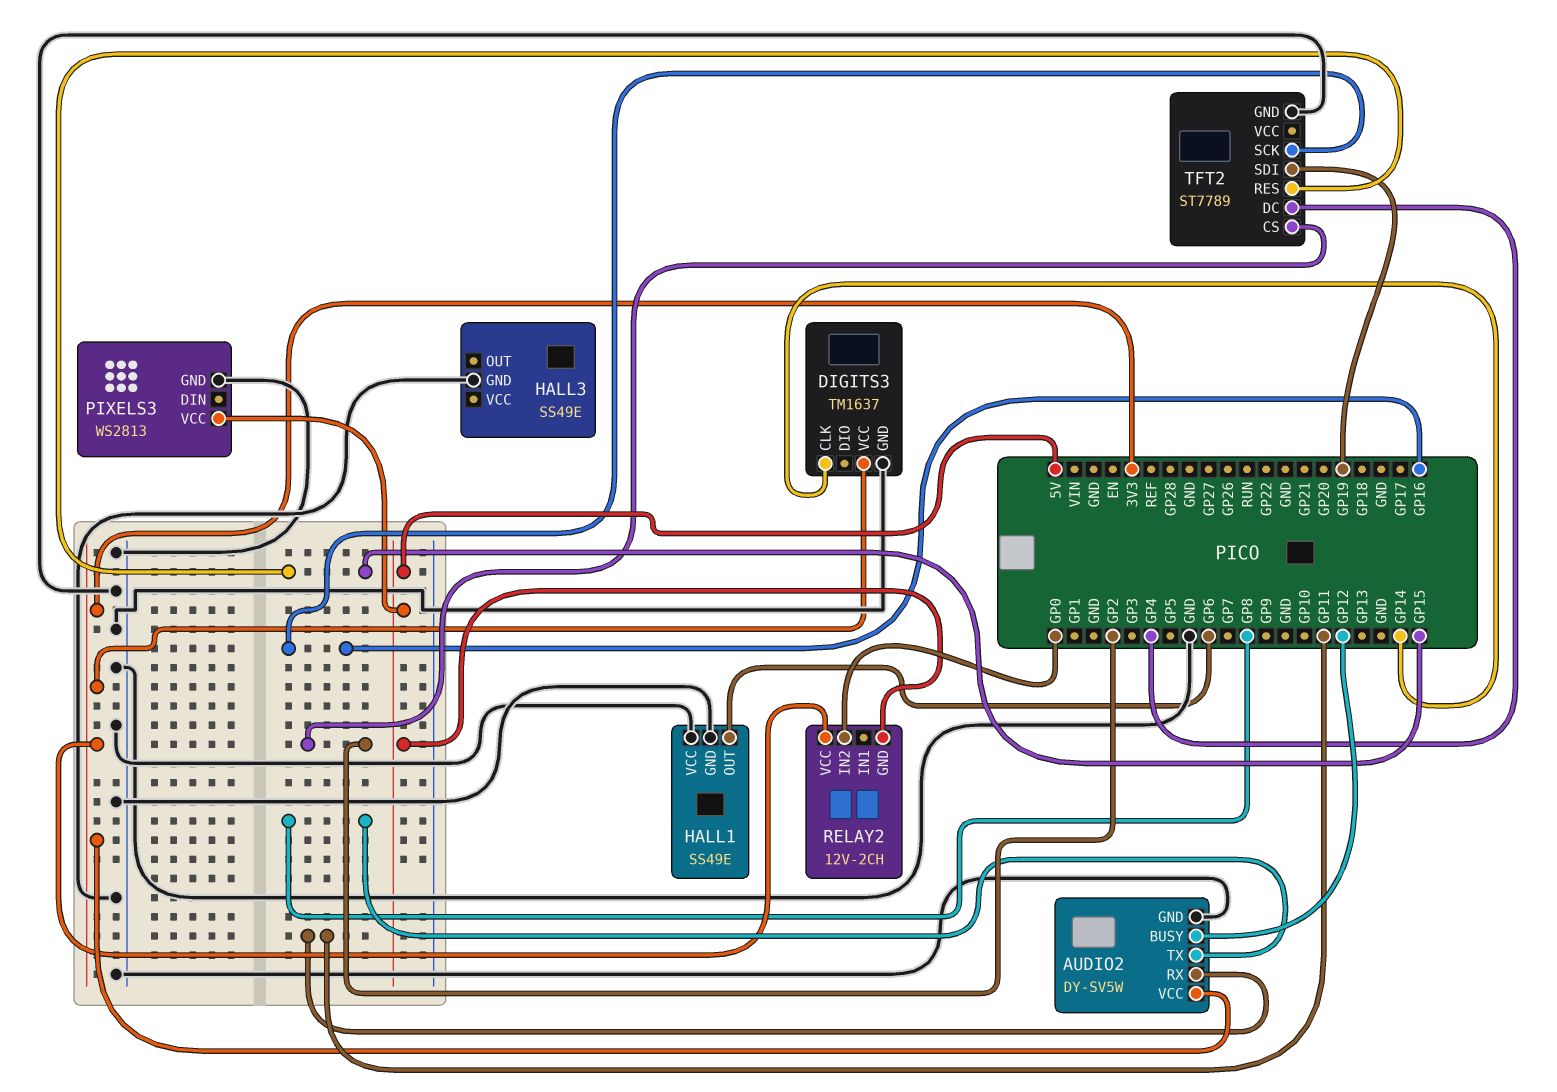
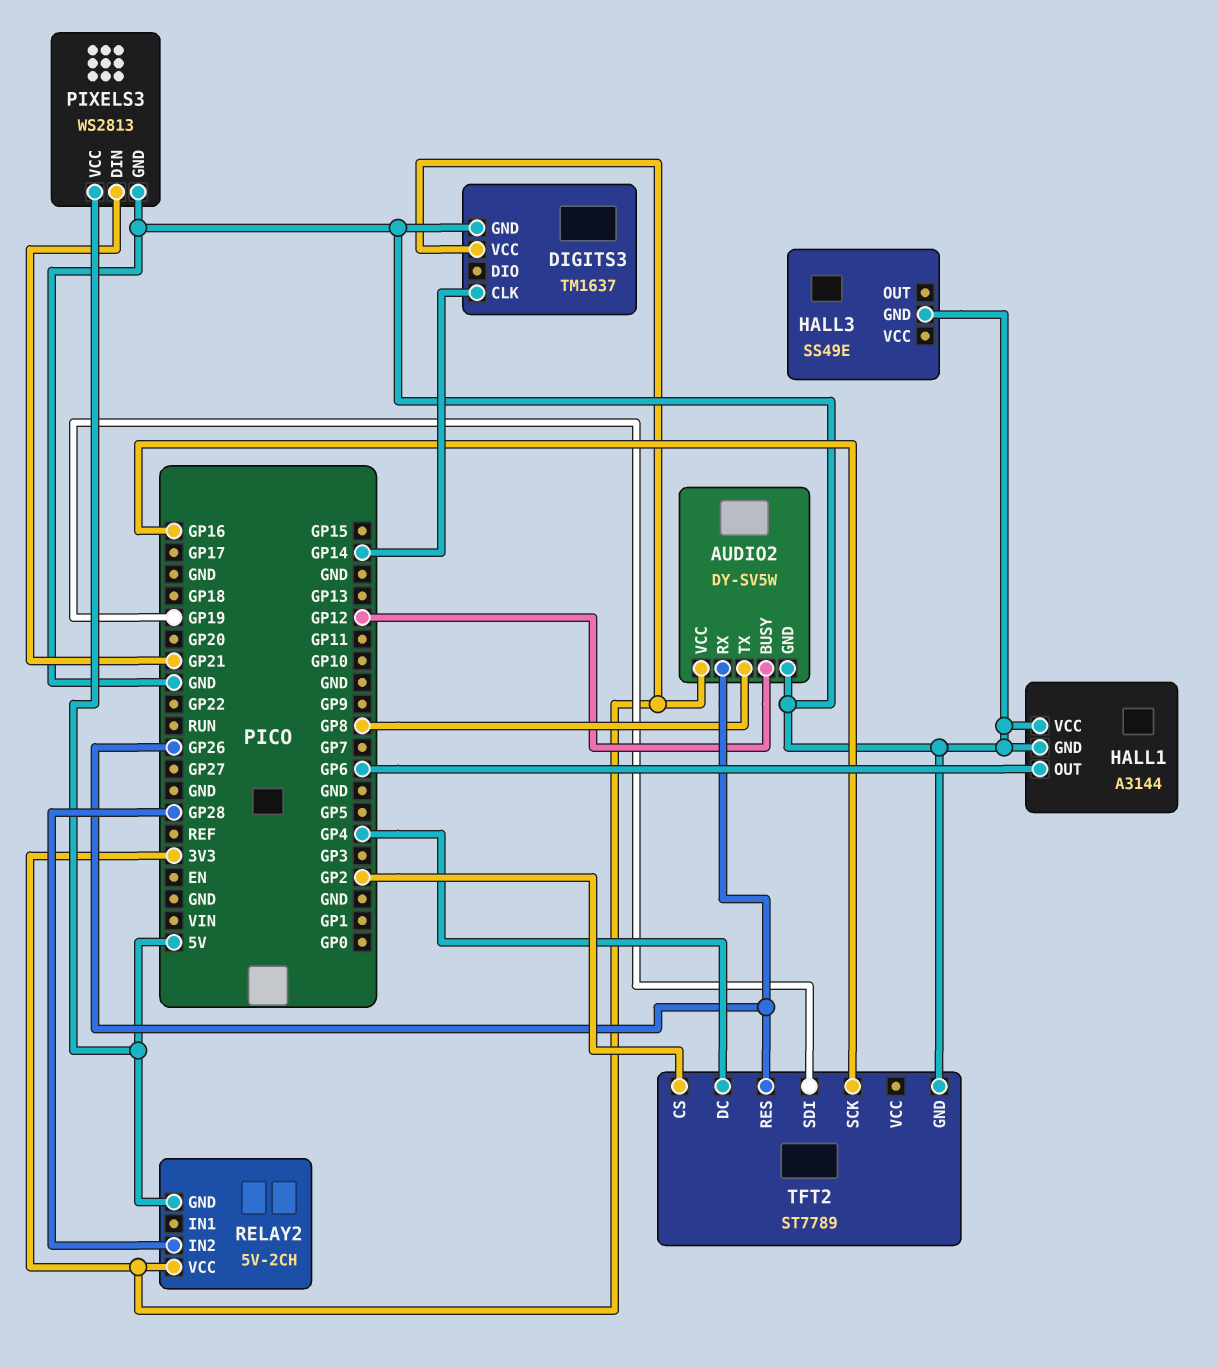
AUDIO2 pin RX: GP11 -> GP26
HALL1: SS49E -> A3144
PIXELS3 pin DIN: none -> GP21
RELAY2: 12V-2CH -> 5V-2CH
RELAY2 pin IN2: GP0 -> GP28
TFT2 pin RES: GP15 -> GP26

